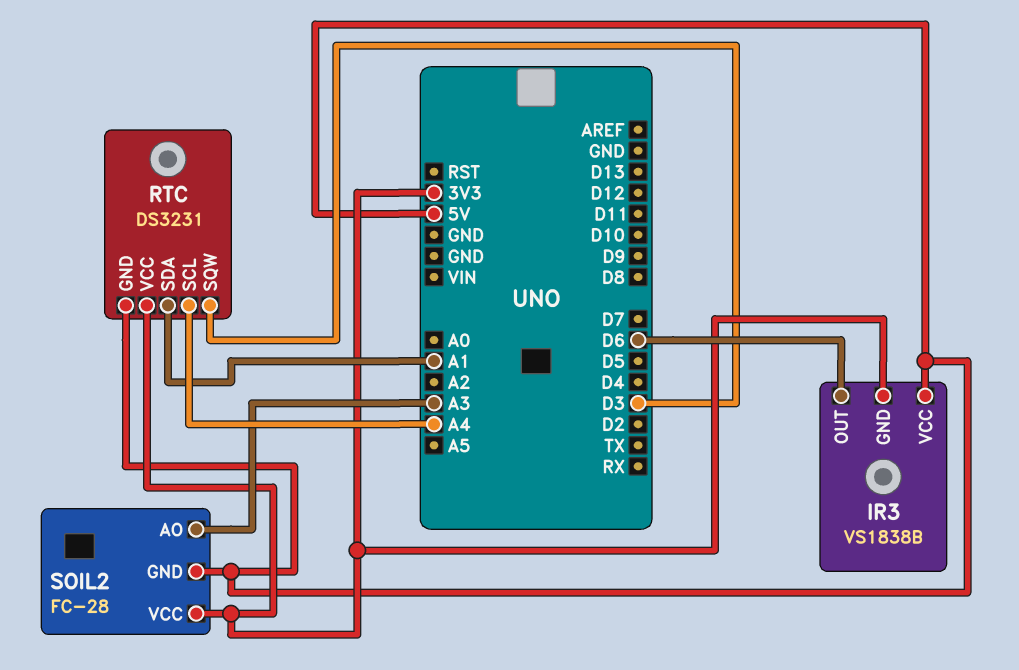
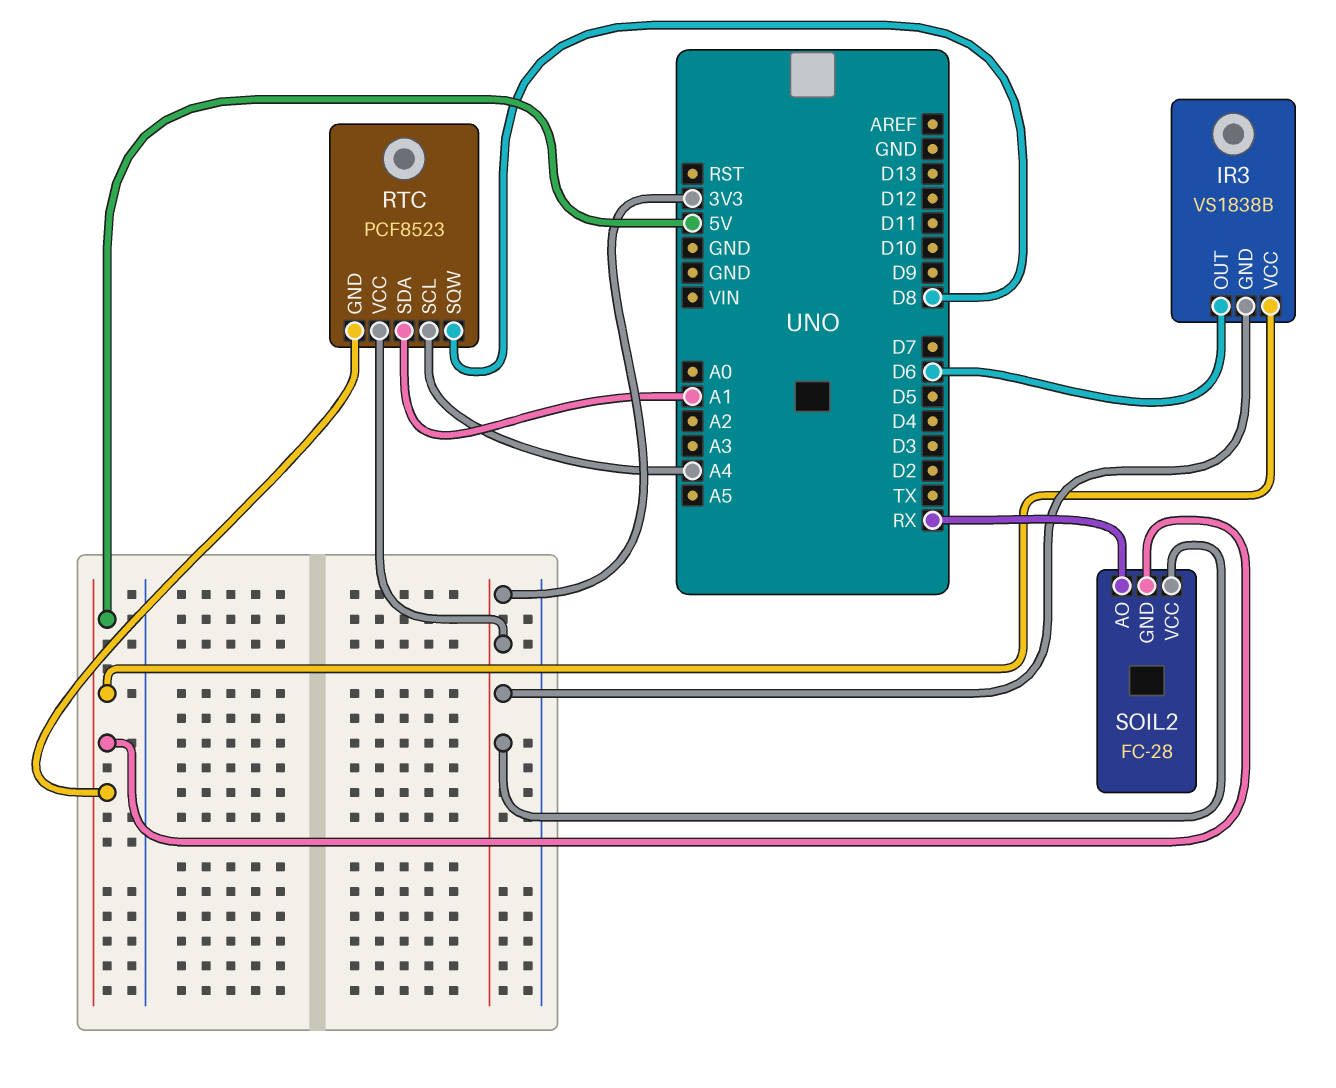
RTC: DS3231 -> PCF8523
RTC pin SQW: D3 -> D8
SOIL2 pin AO: A3 -> RX

